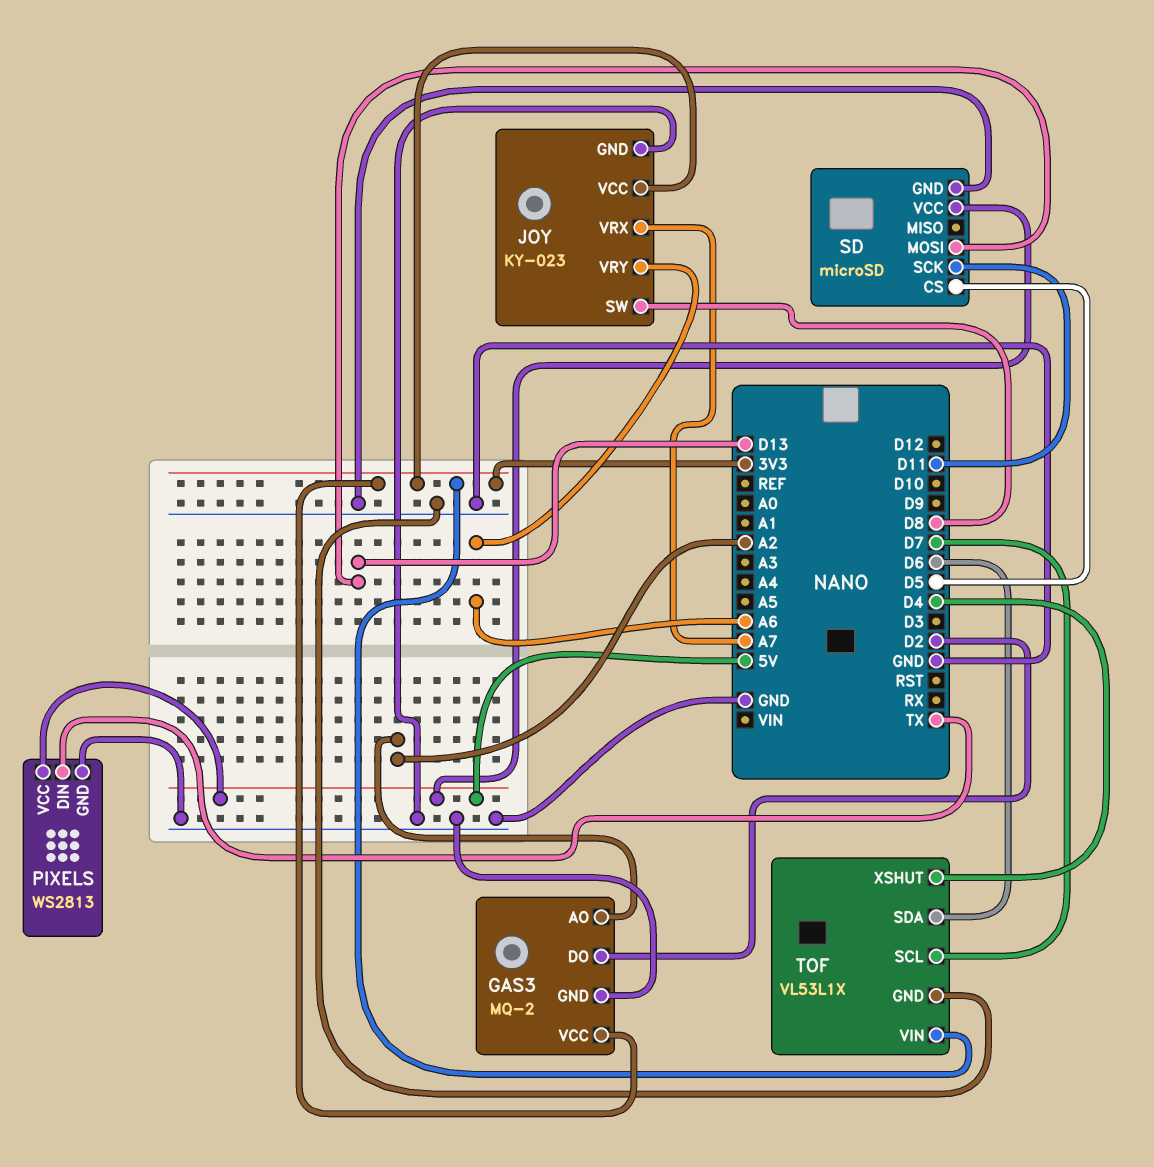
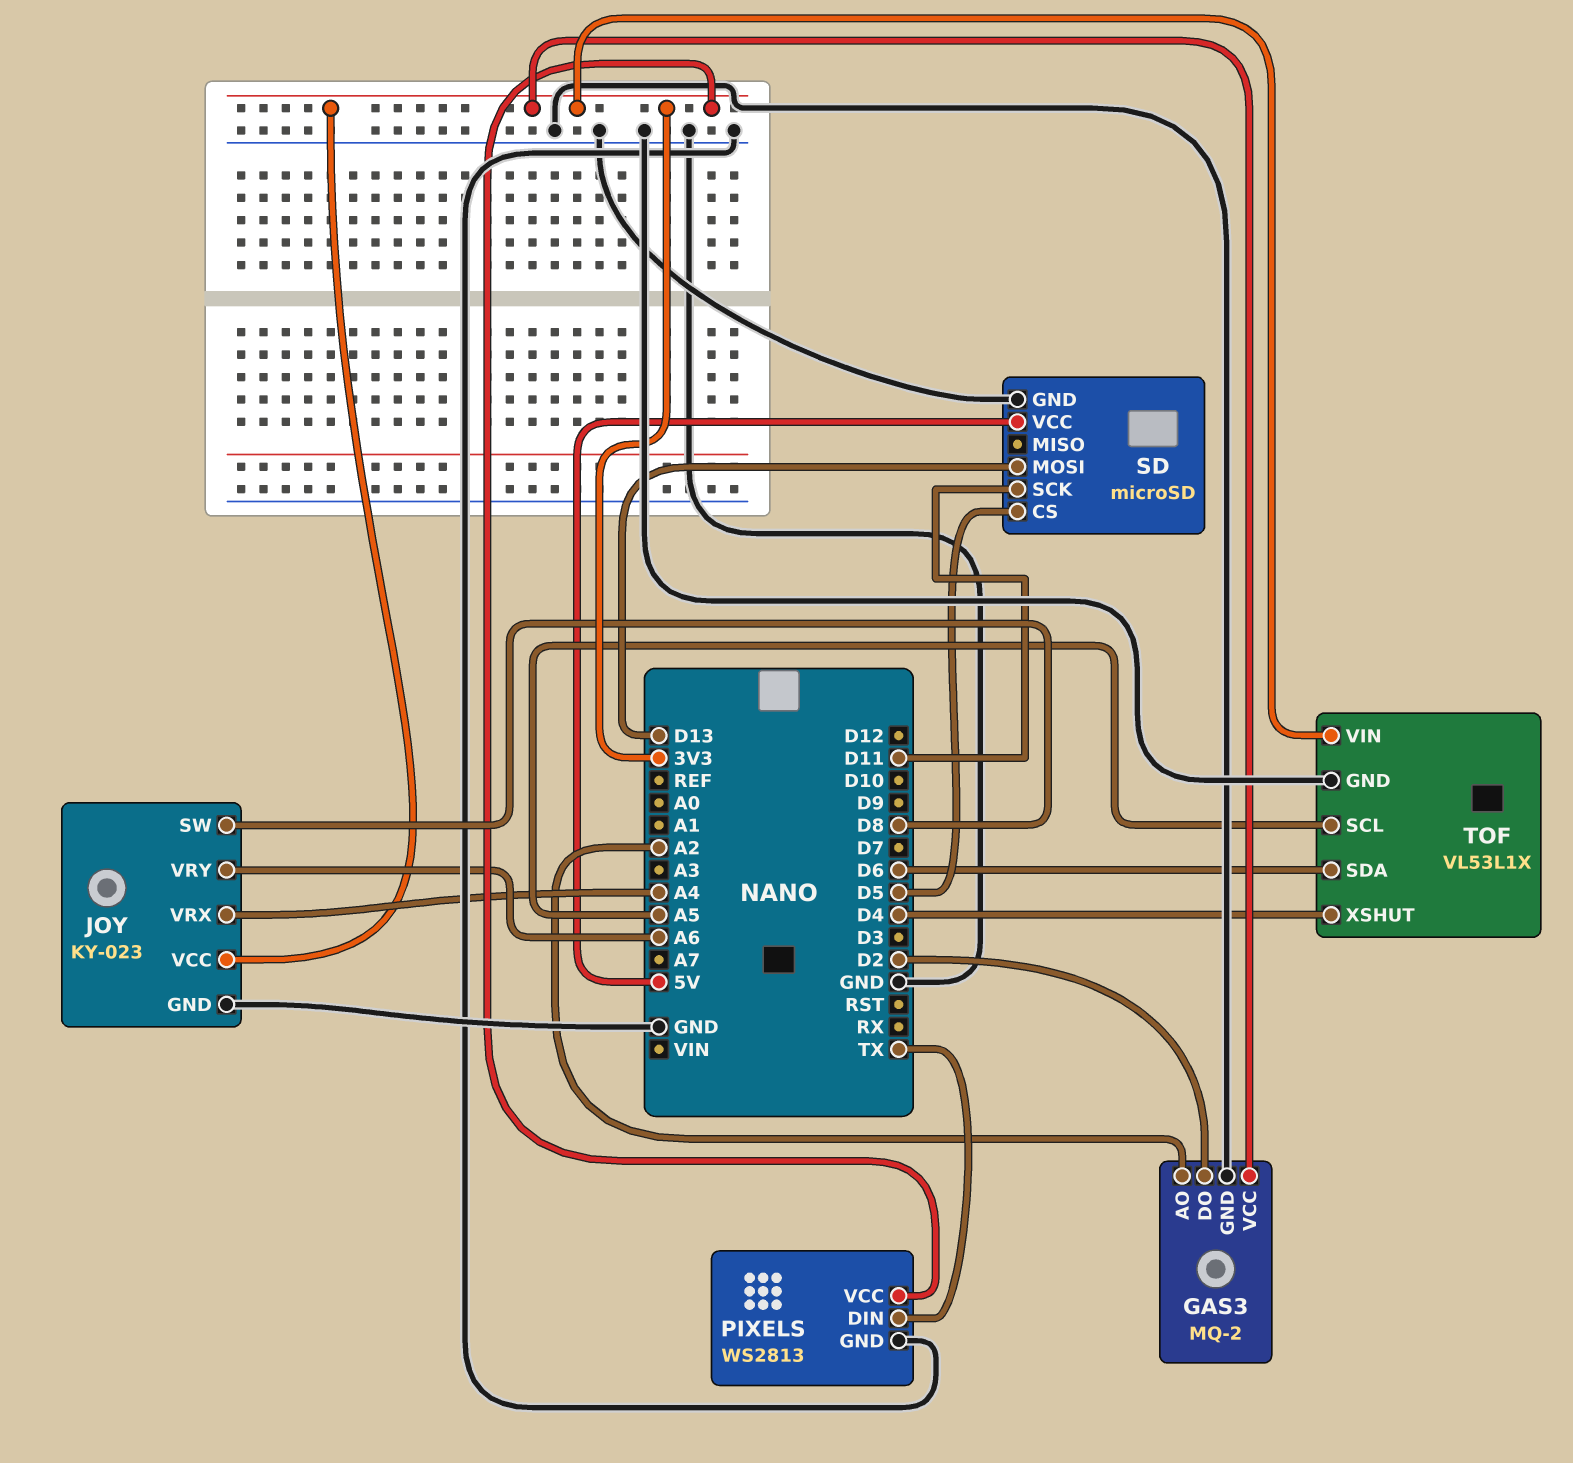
JOY pin VRX: A7 -> A4
PIXELS pin VCC: 5V -> 3V3
TOF pin SCL: D7 -> A5

